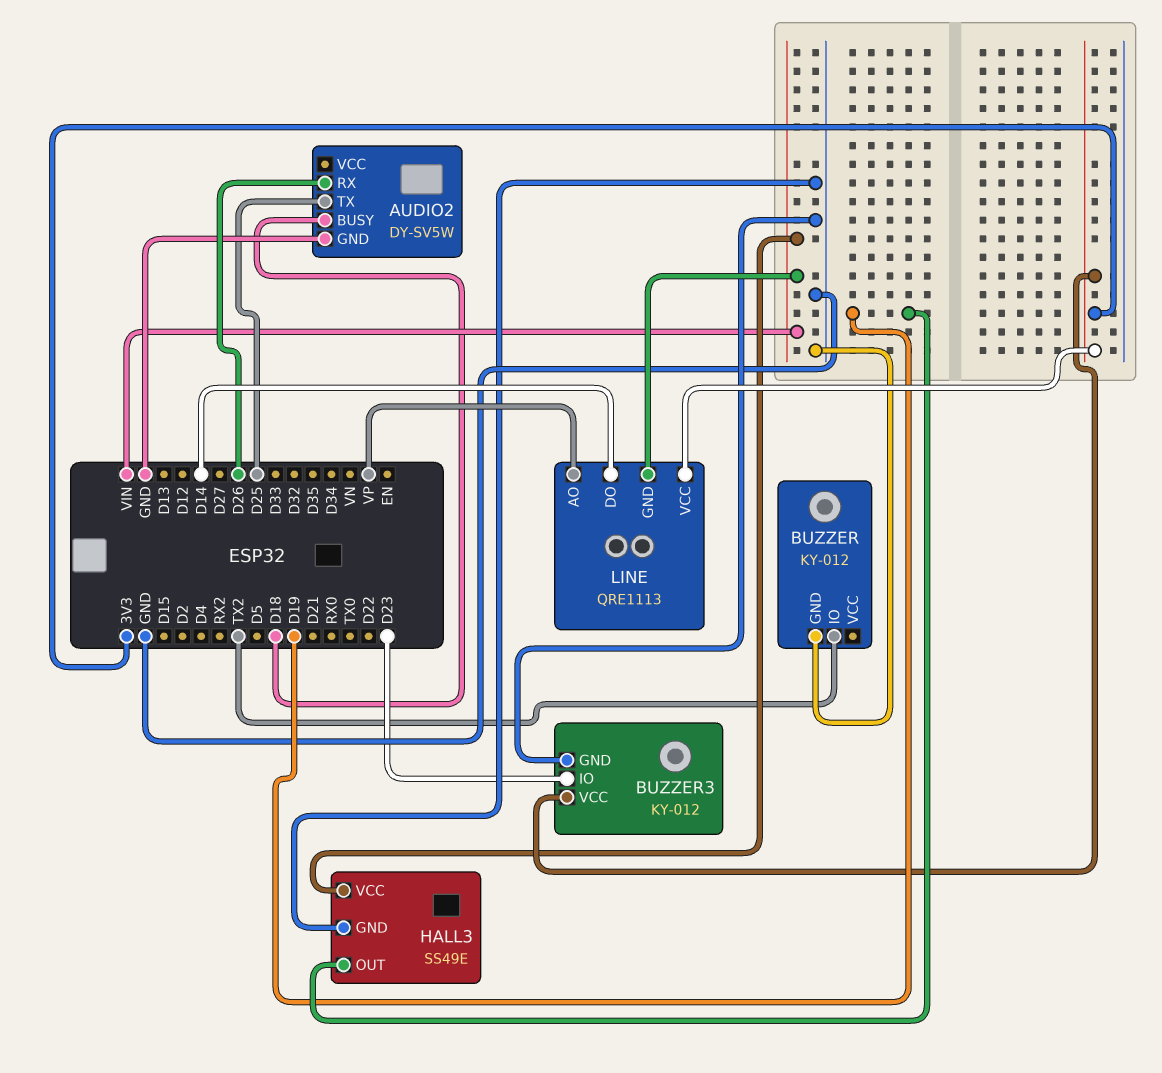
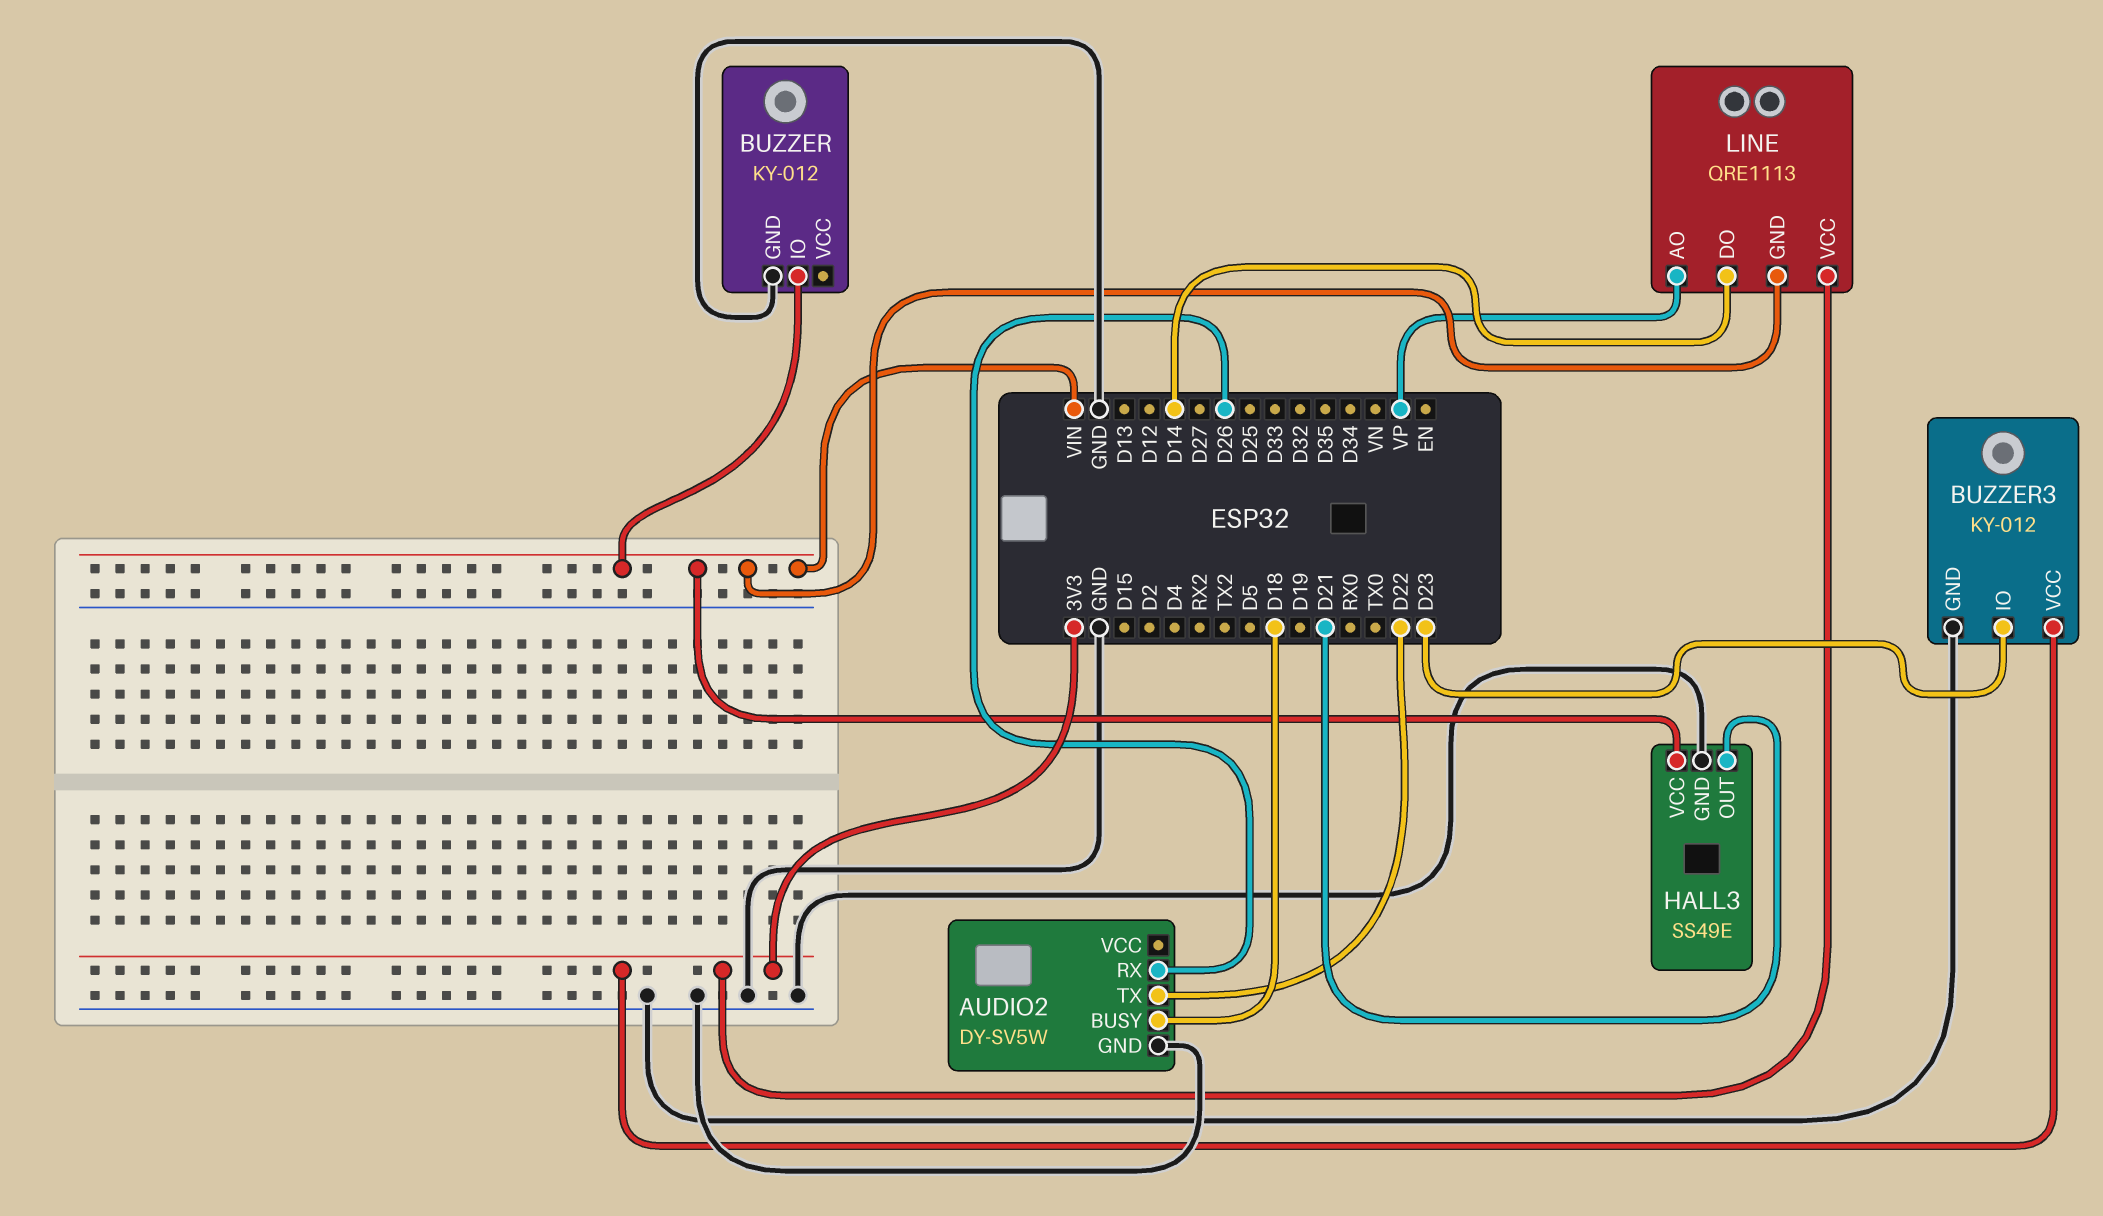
AUDIO2 pin TX: D25 -> D22
BUZZER pin IO: TX2 -> VIN
HALL3 pin OUT: D19 -> D21

